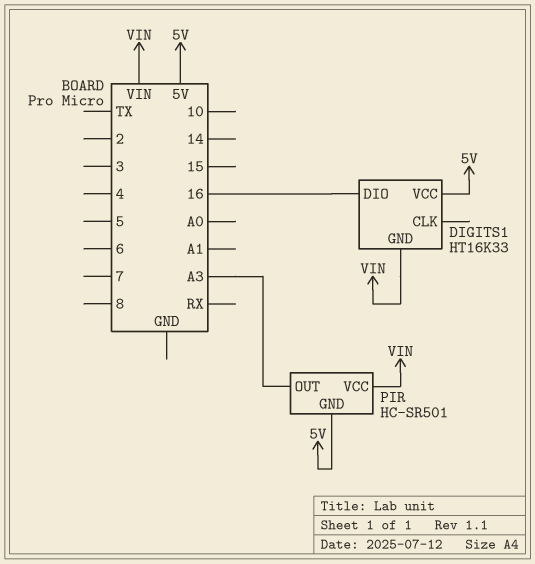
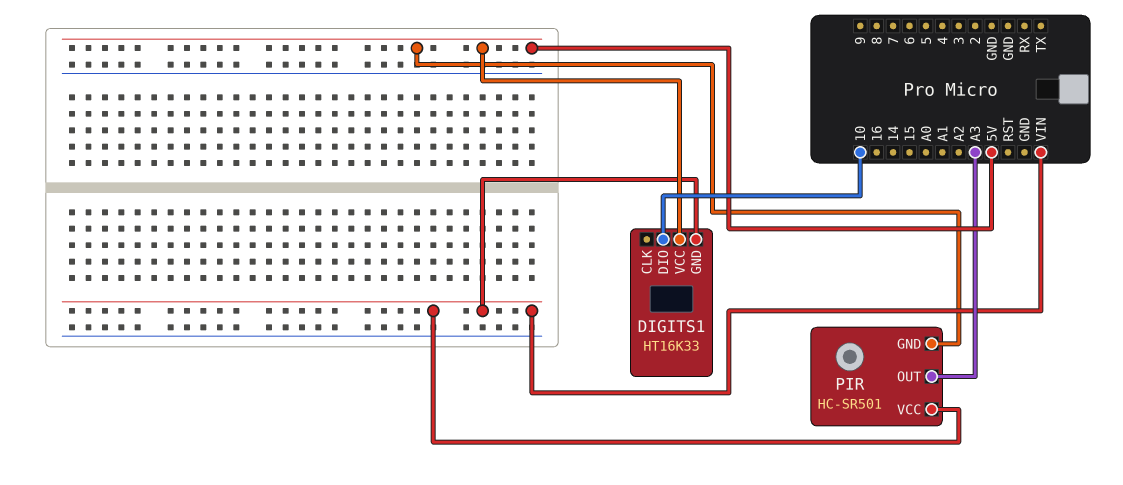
DIGITS1 pin DIO: 16 -> 10

